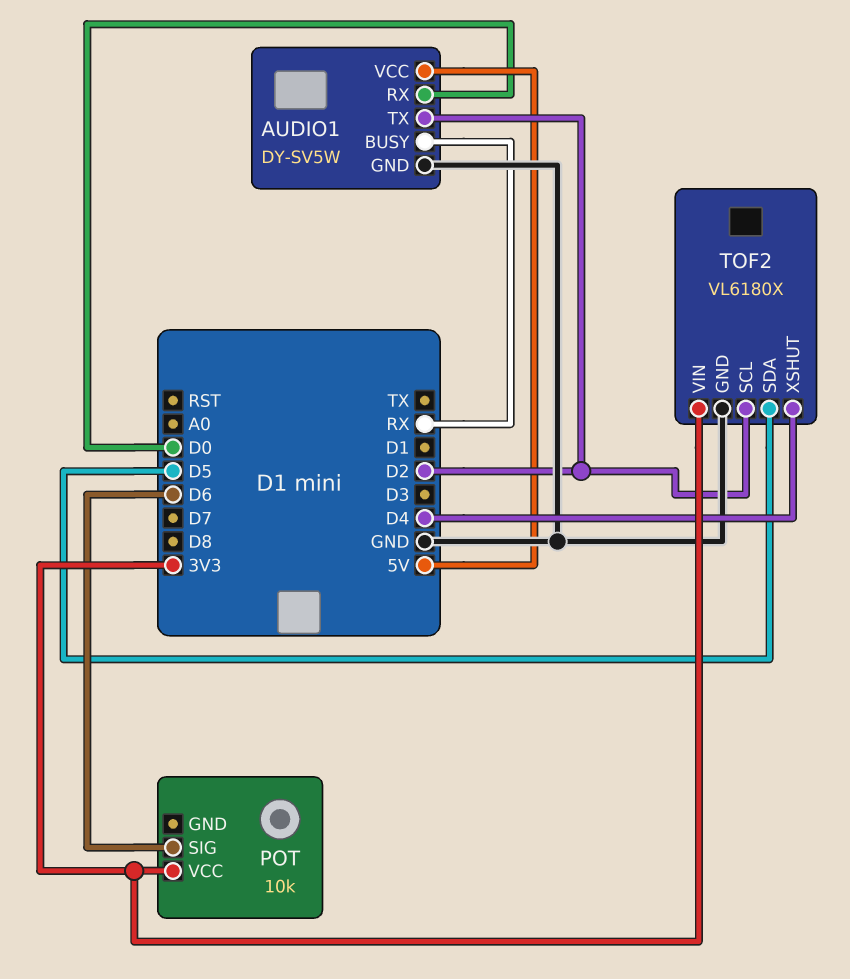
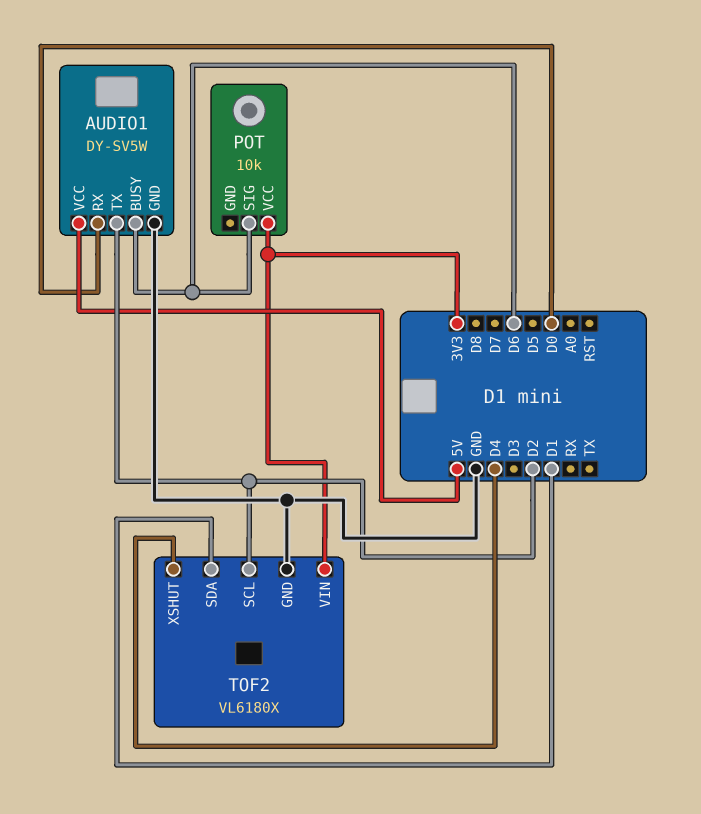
AUDIO1 pin BUSY: RX -> D6
TOF2 pin SDA: D5 -> D1

